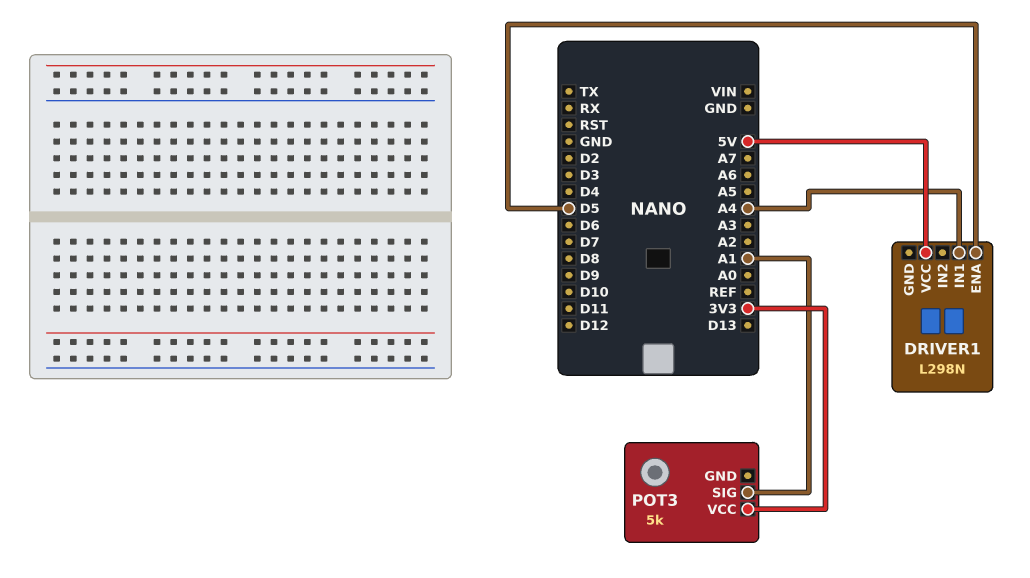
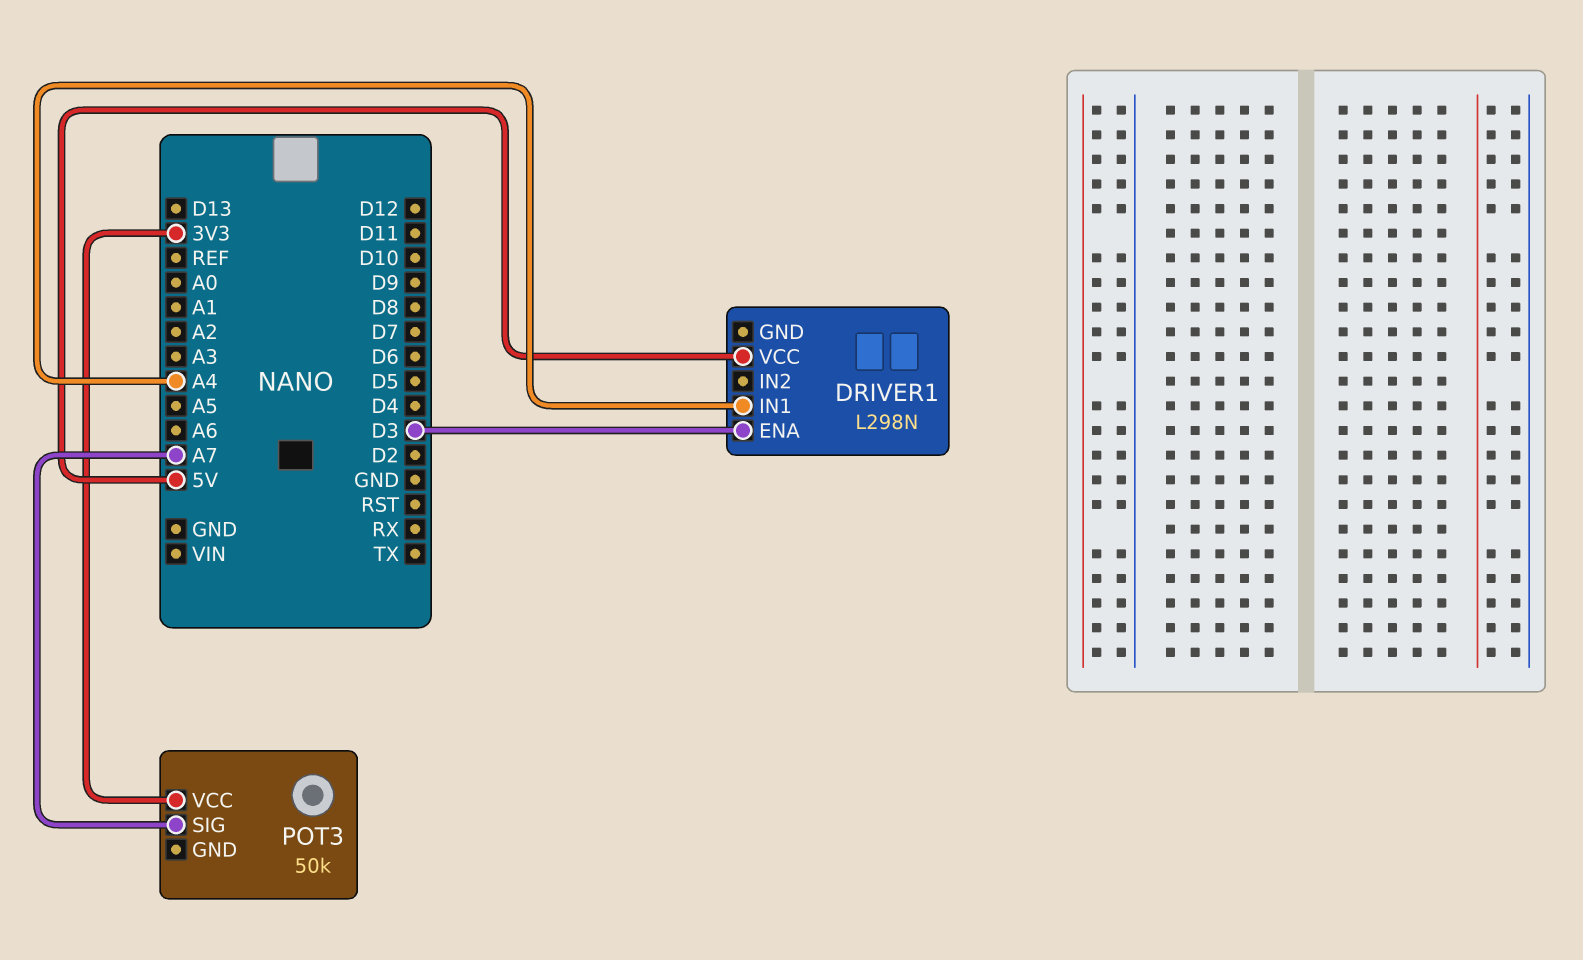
DRIVER1 pin ENA: D5 -> D3
POT3: 5k -> 50k
POT3 pin SIG: A1 -> A7

